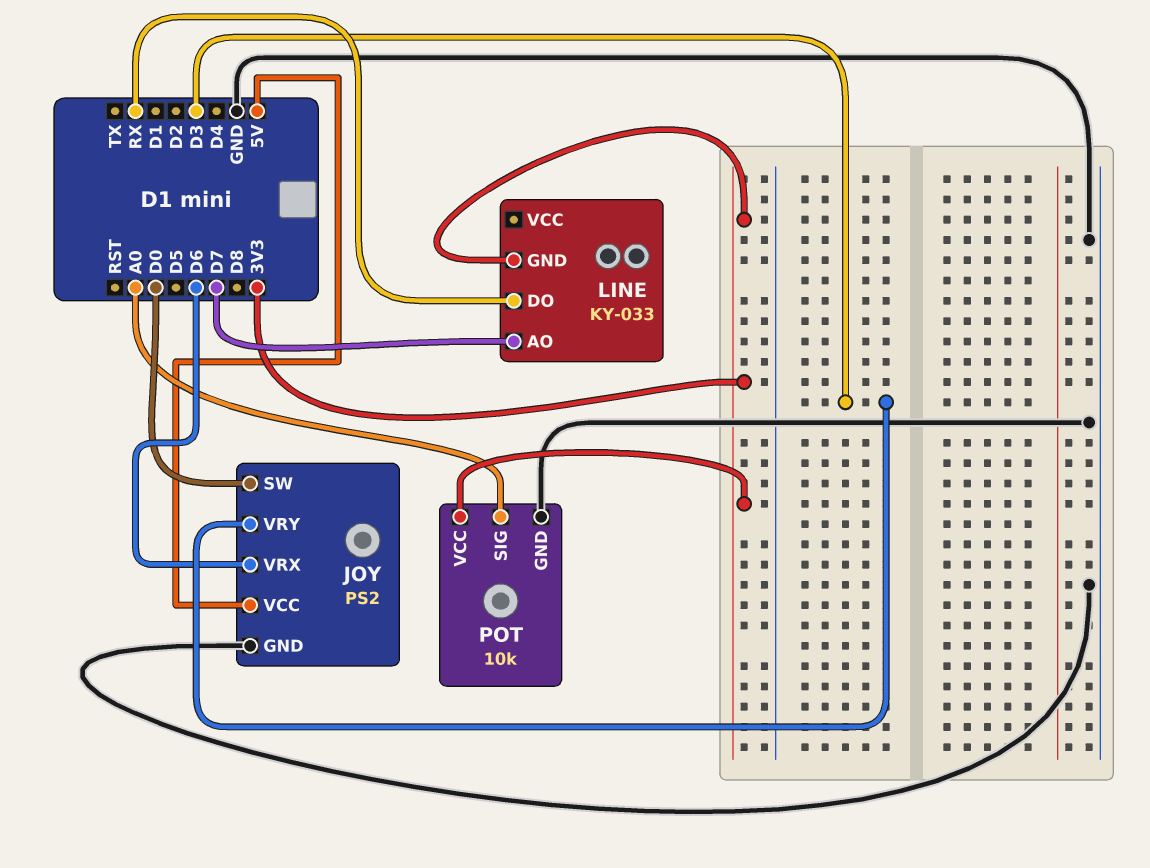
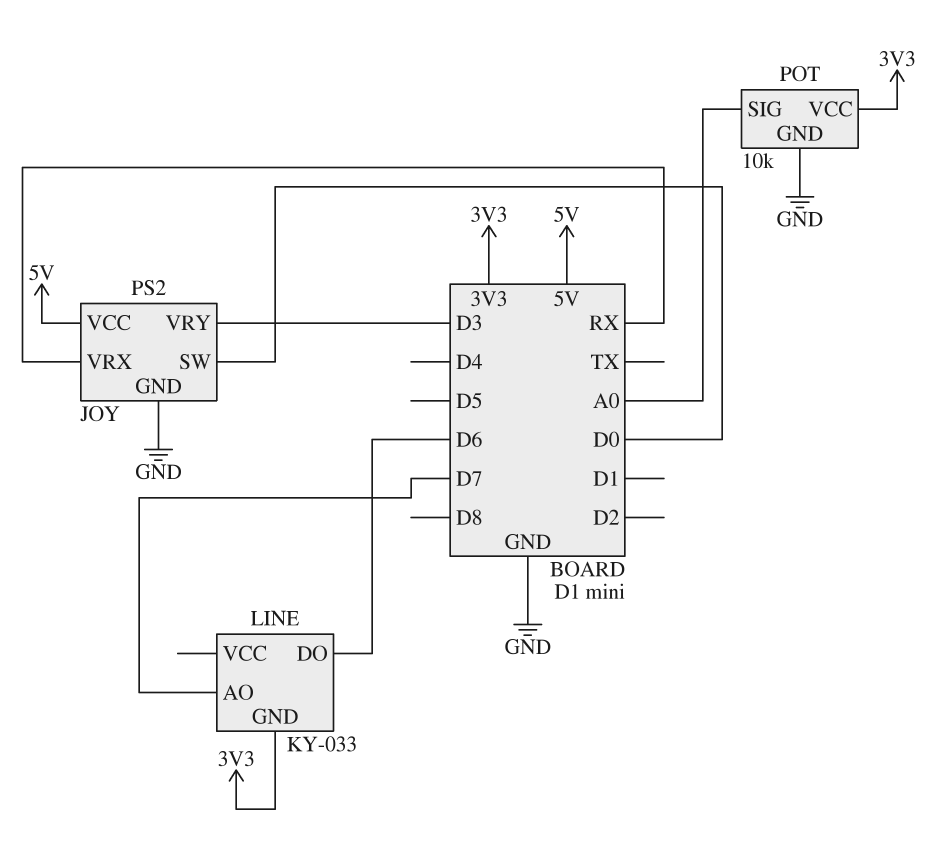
JOY pin VRX: D6 -> RX
LINE pin DO: RX -> D6

